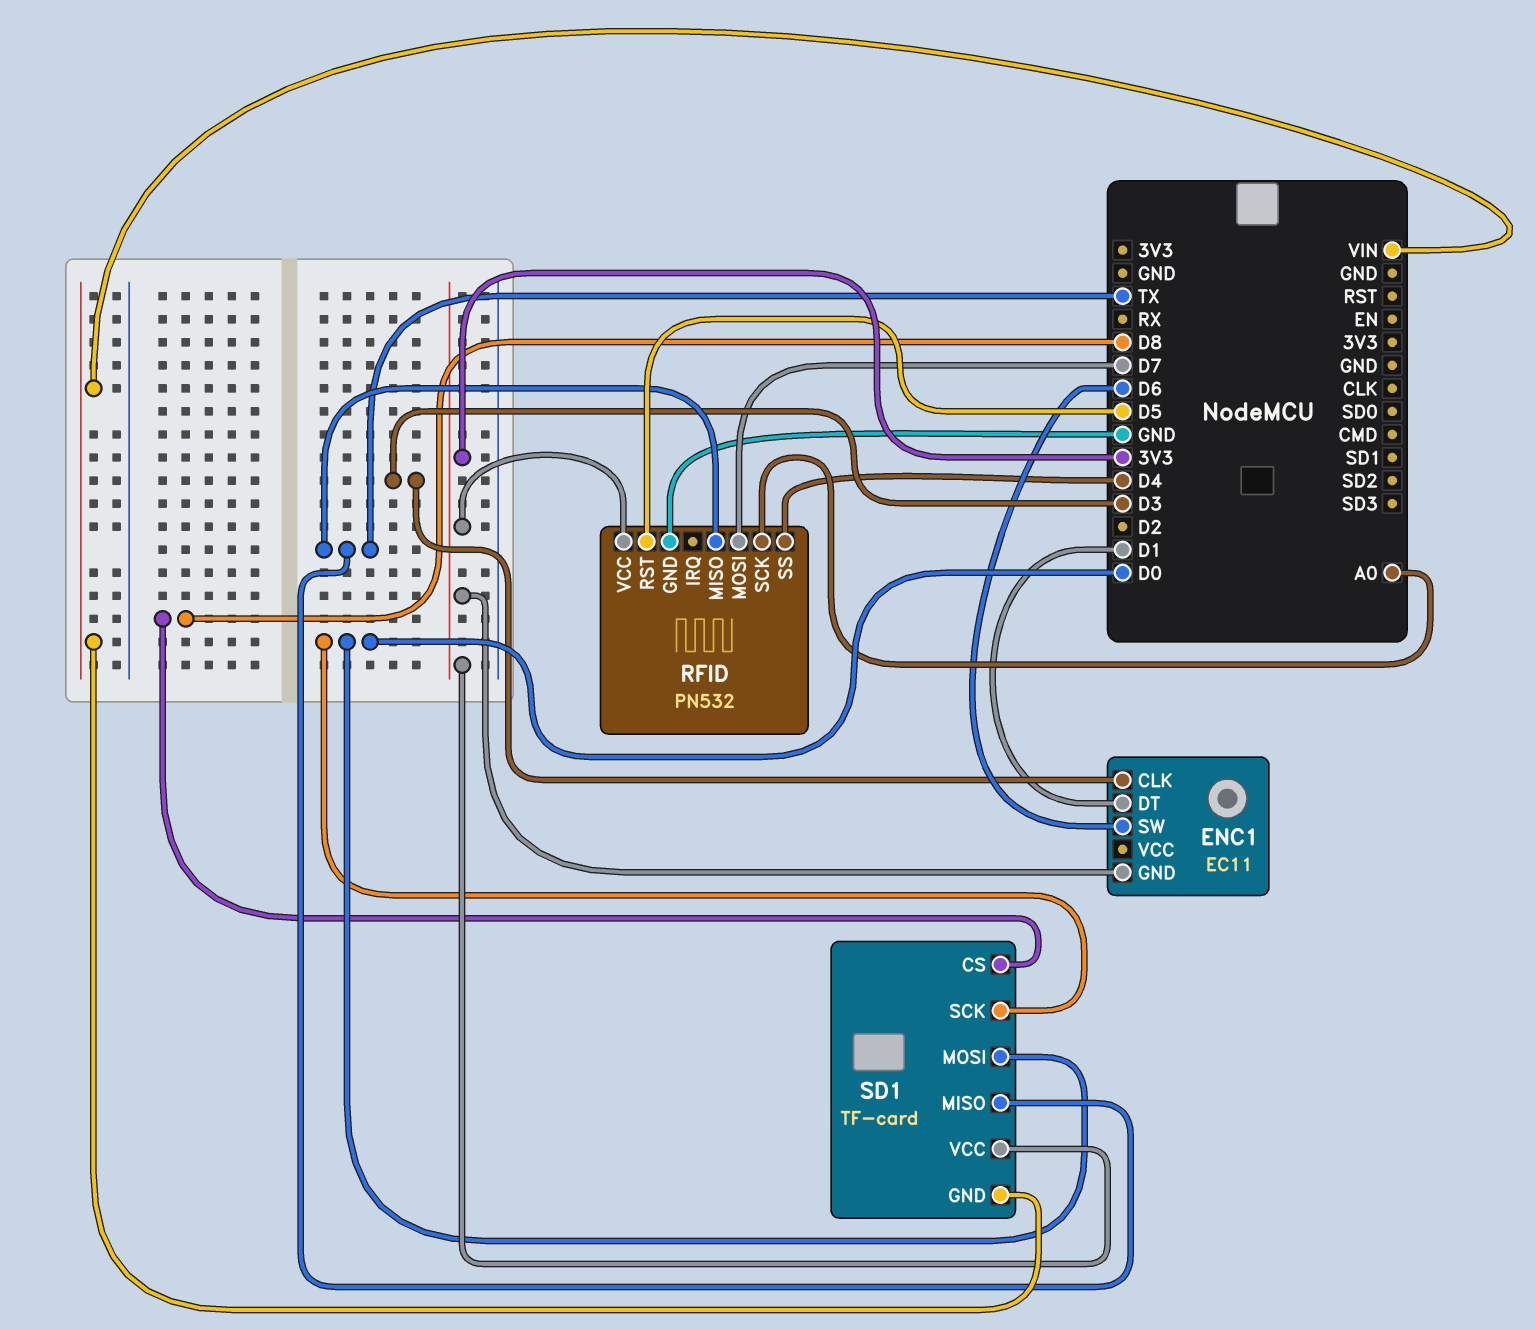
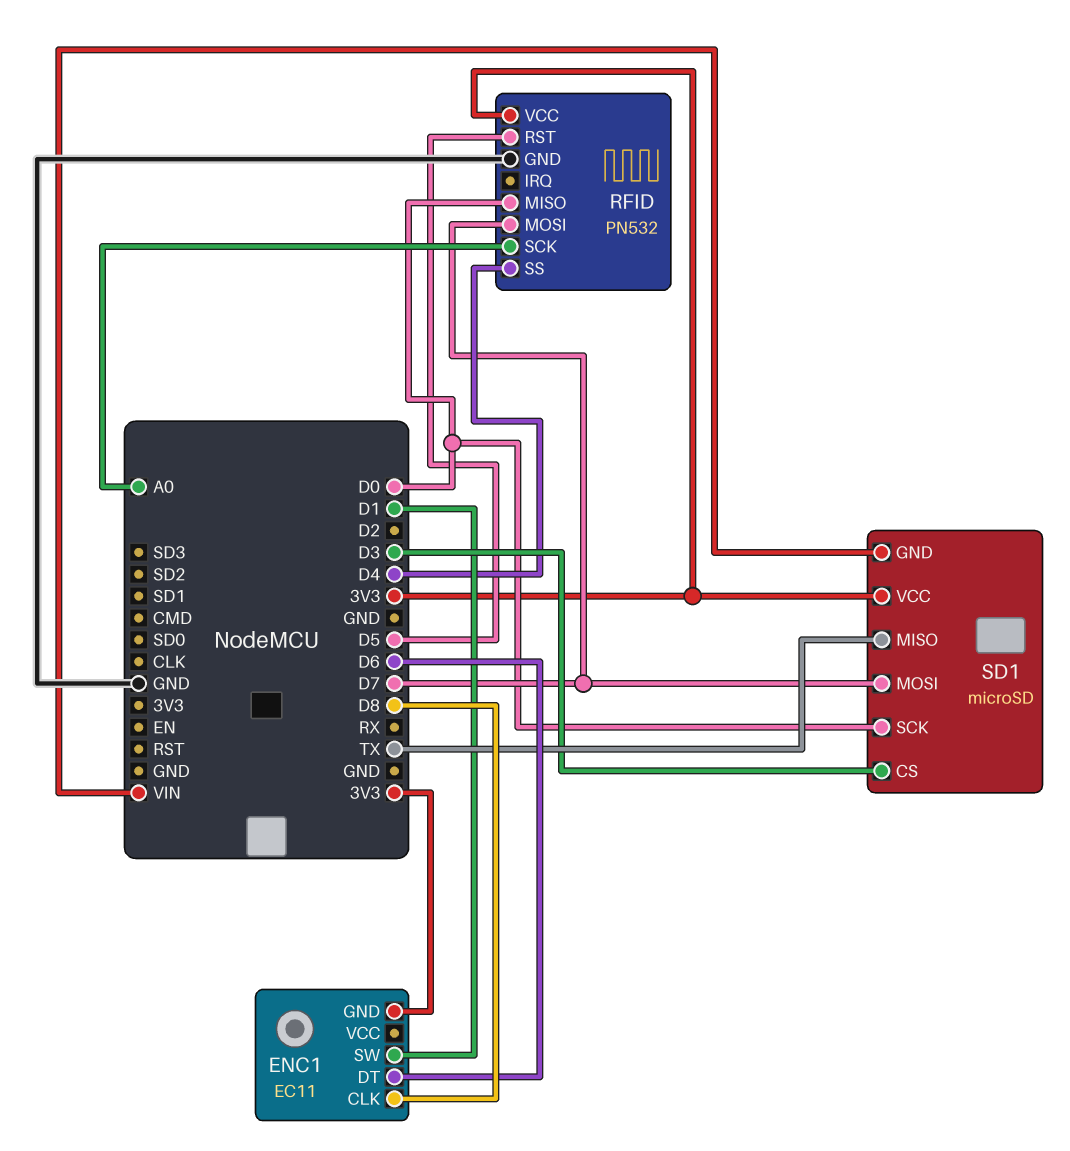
ENC1 pin CLK: D3 -> D8
ENC1 pin DT: D1 -> D6
ENC1 pin SW: D6 -> D1
RFID pin MISO: TX -> D0
SD1: TF-card -> microSD
SD1 pin CS: D8 -> D3
SD1 pin MOSI: D0 -> D7

